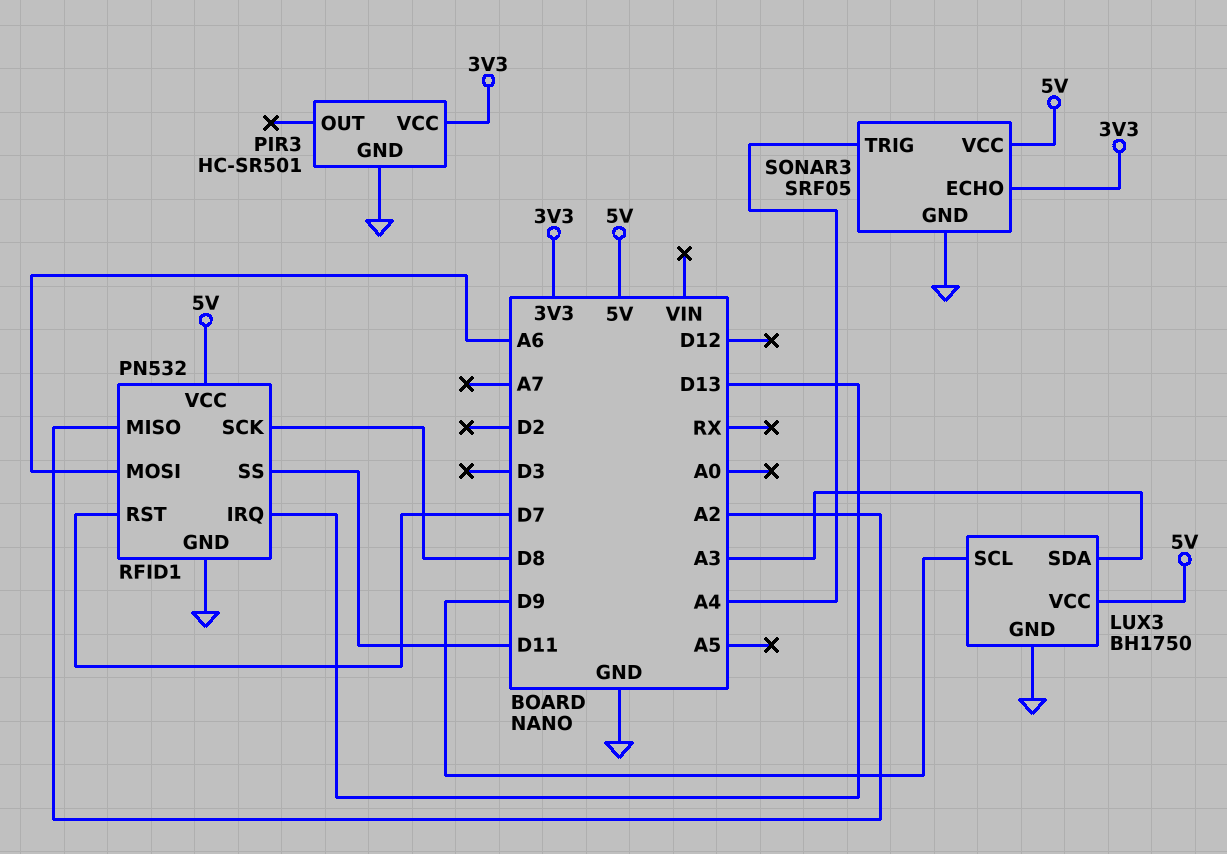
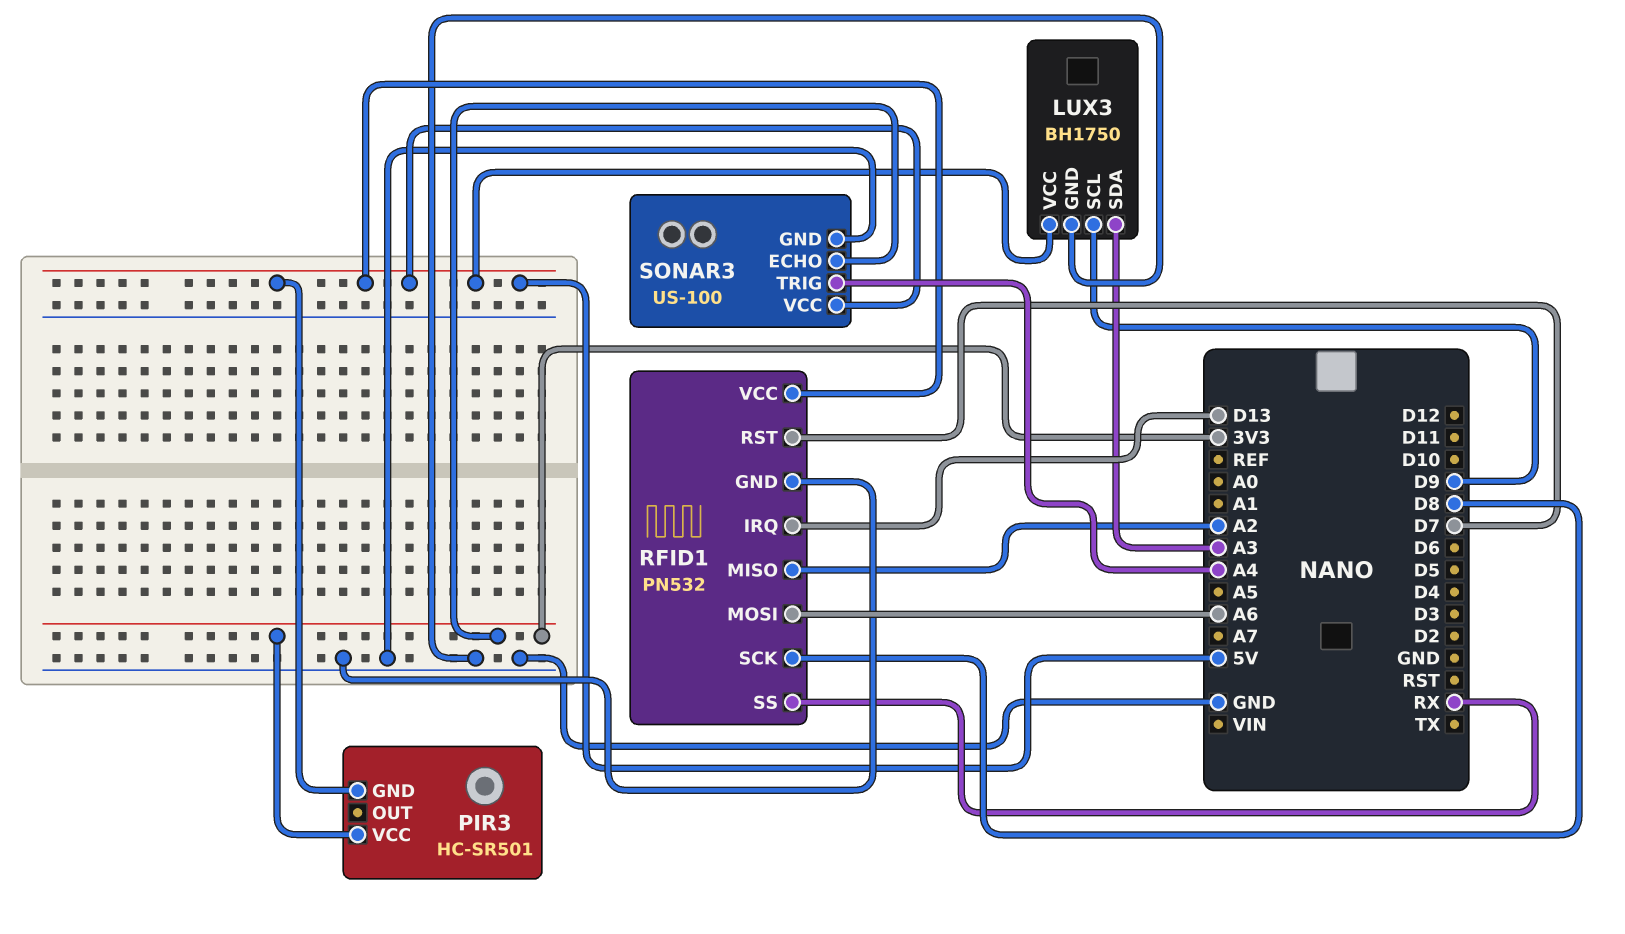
PIR3 pin GND: GND -> 5V
RFID1 pin SS: D11 -> RX
SONAR3: SRF05 -> US-100

